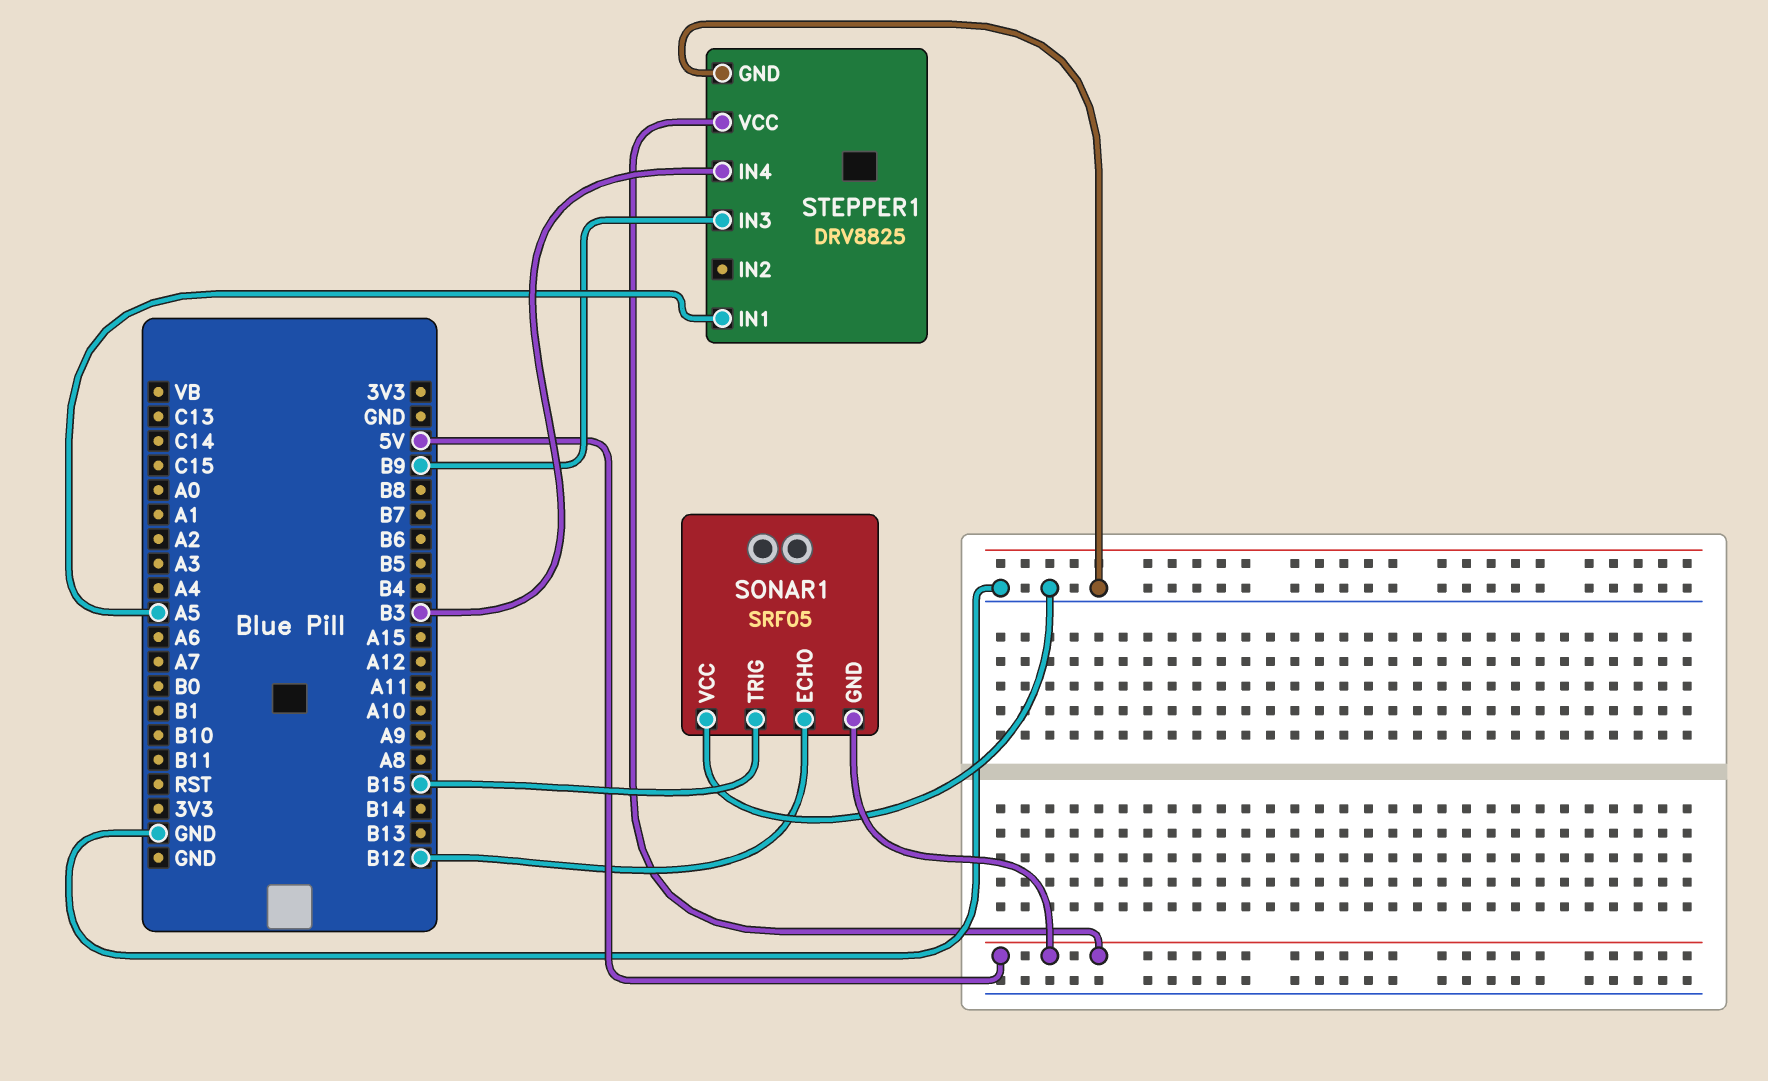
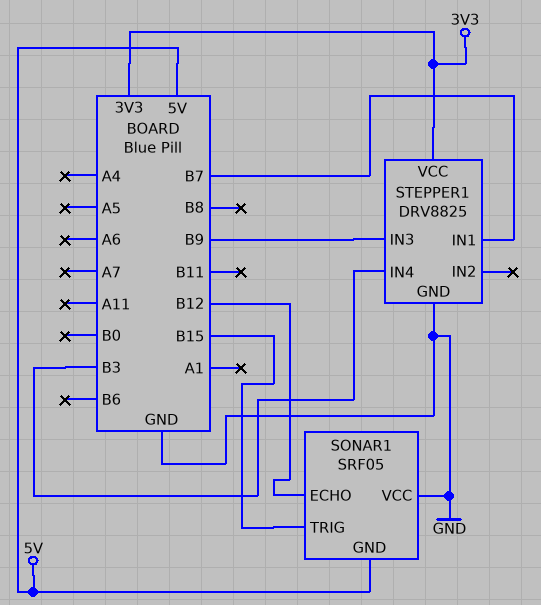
STEPPER1 pin IN1: A5 -> B7
STEPPER1 pin VCC: 5V -> 3V3

